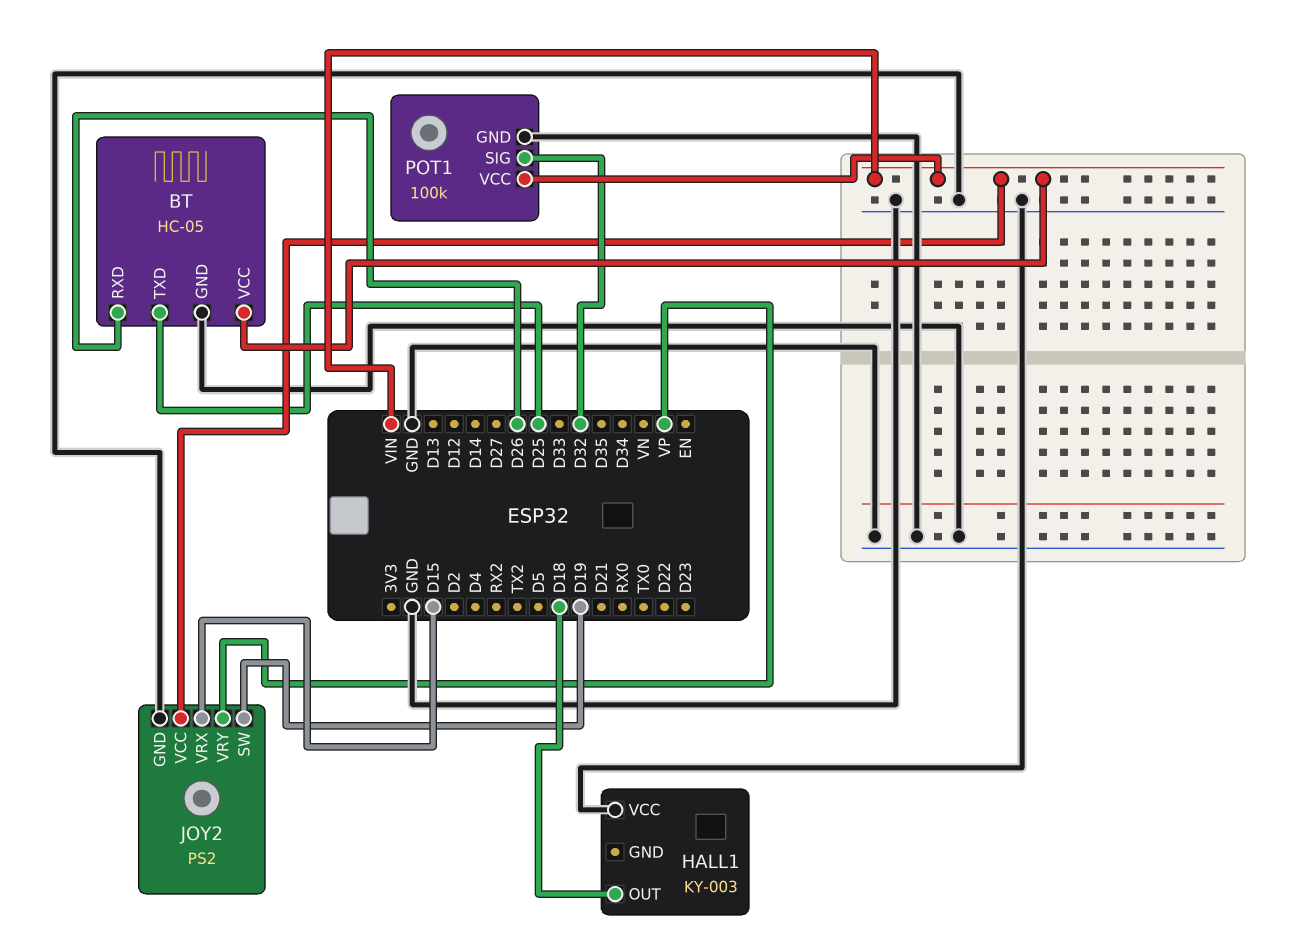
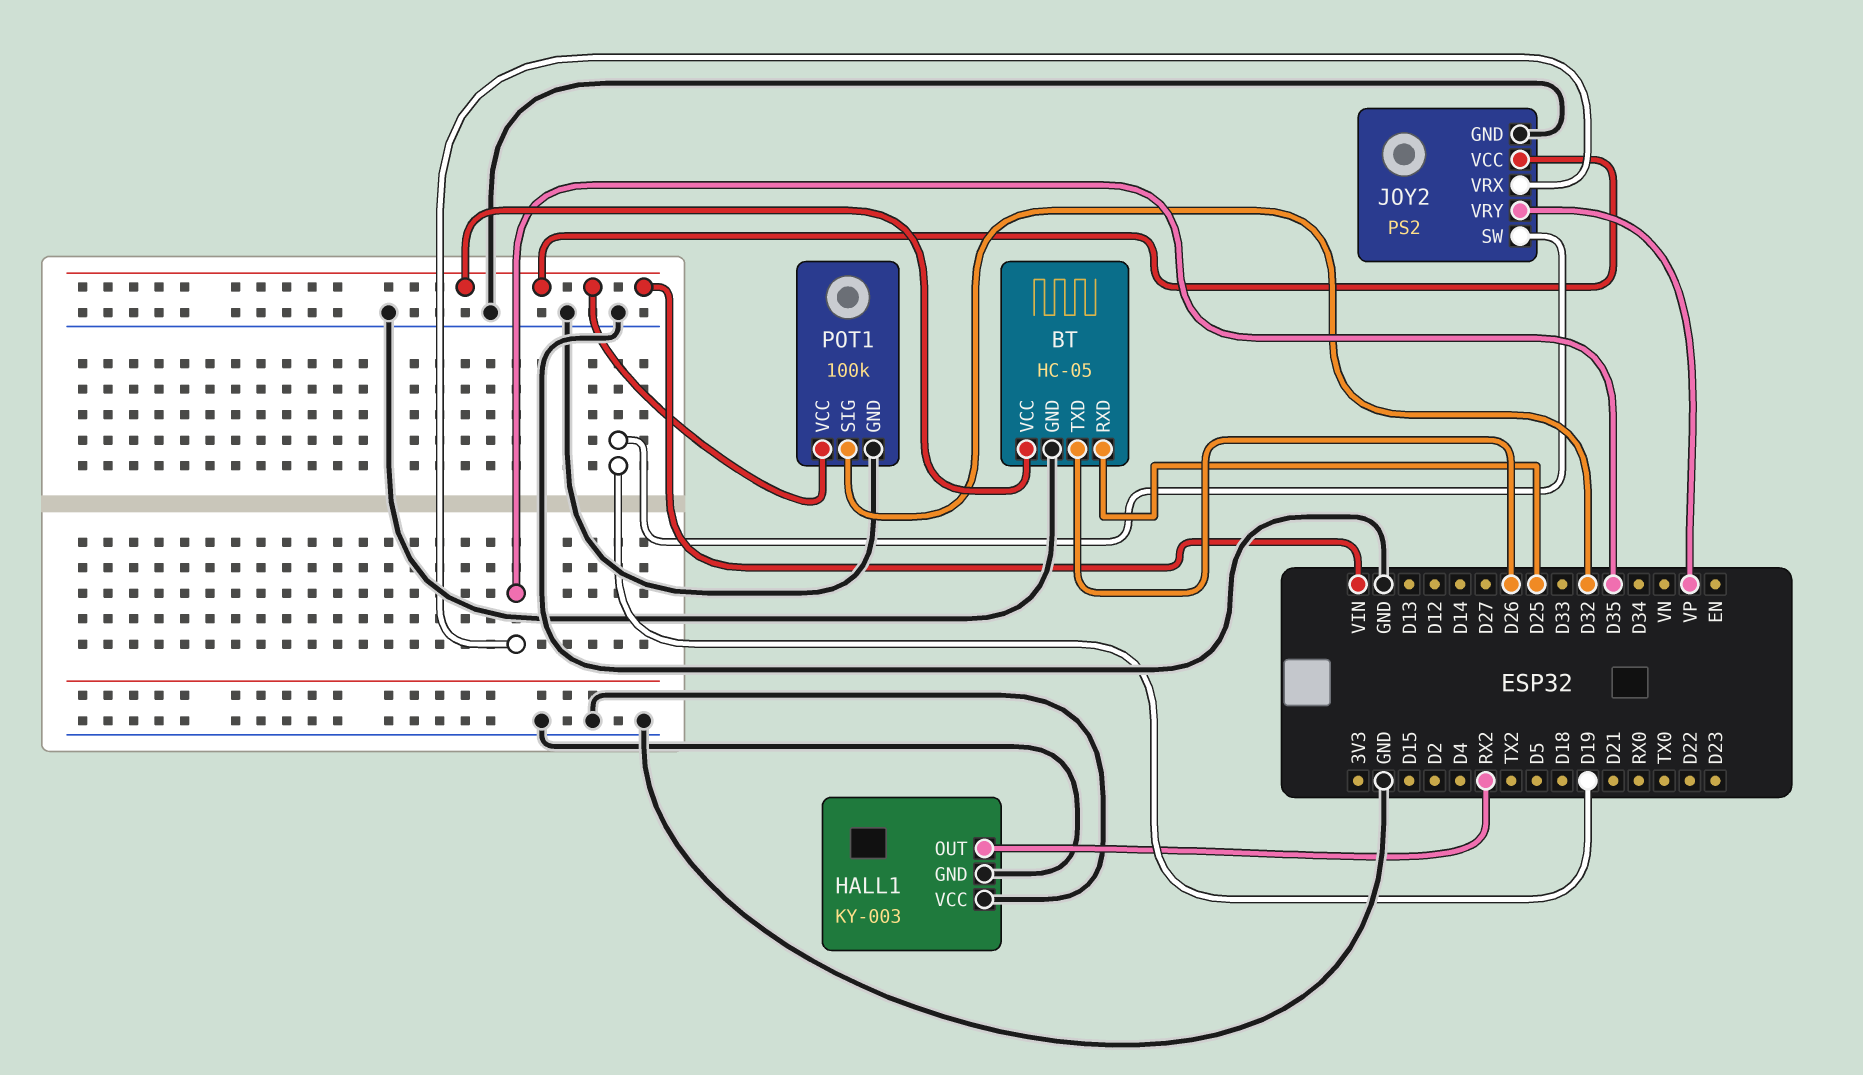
BT pin RXD: D26 -> D25
BT pin TXD: D25 -> D26
HALL1 pin GND: none -> GND
HALL1 pin OUT: D18 -> RX2
JOY2 pin VRX: D15 -> D35

